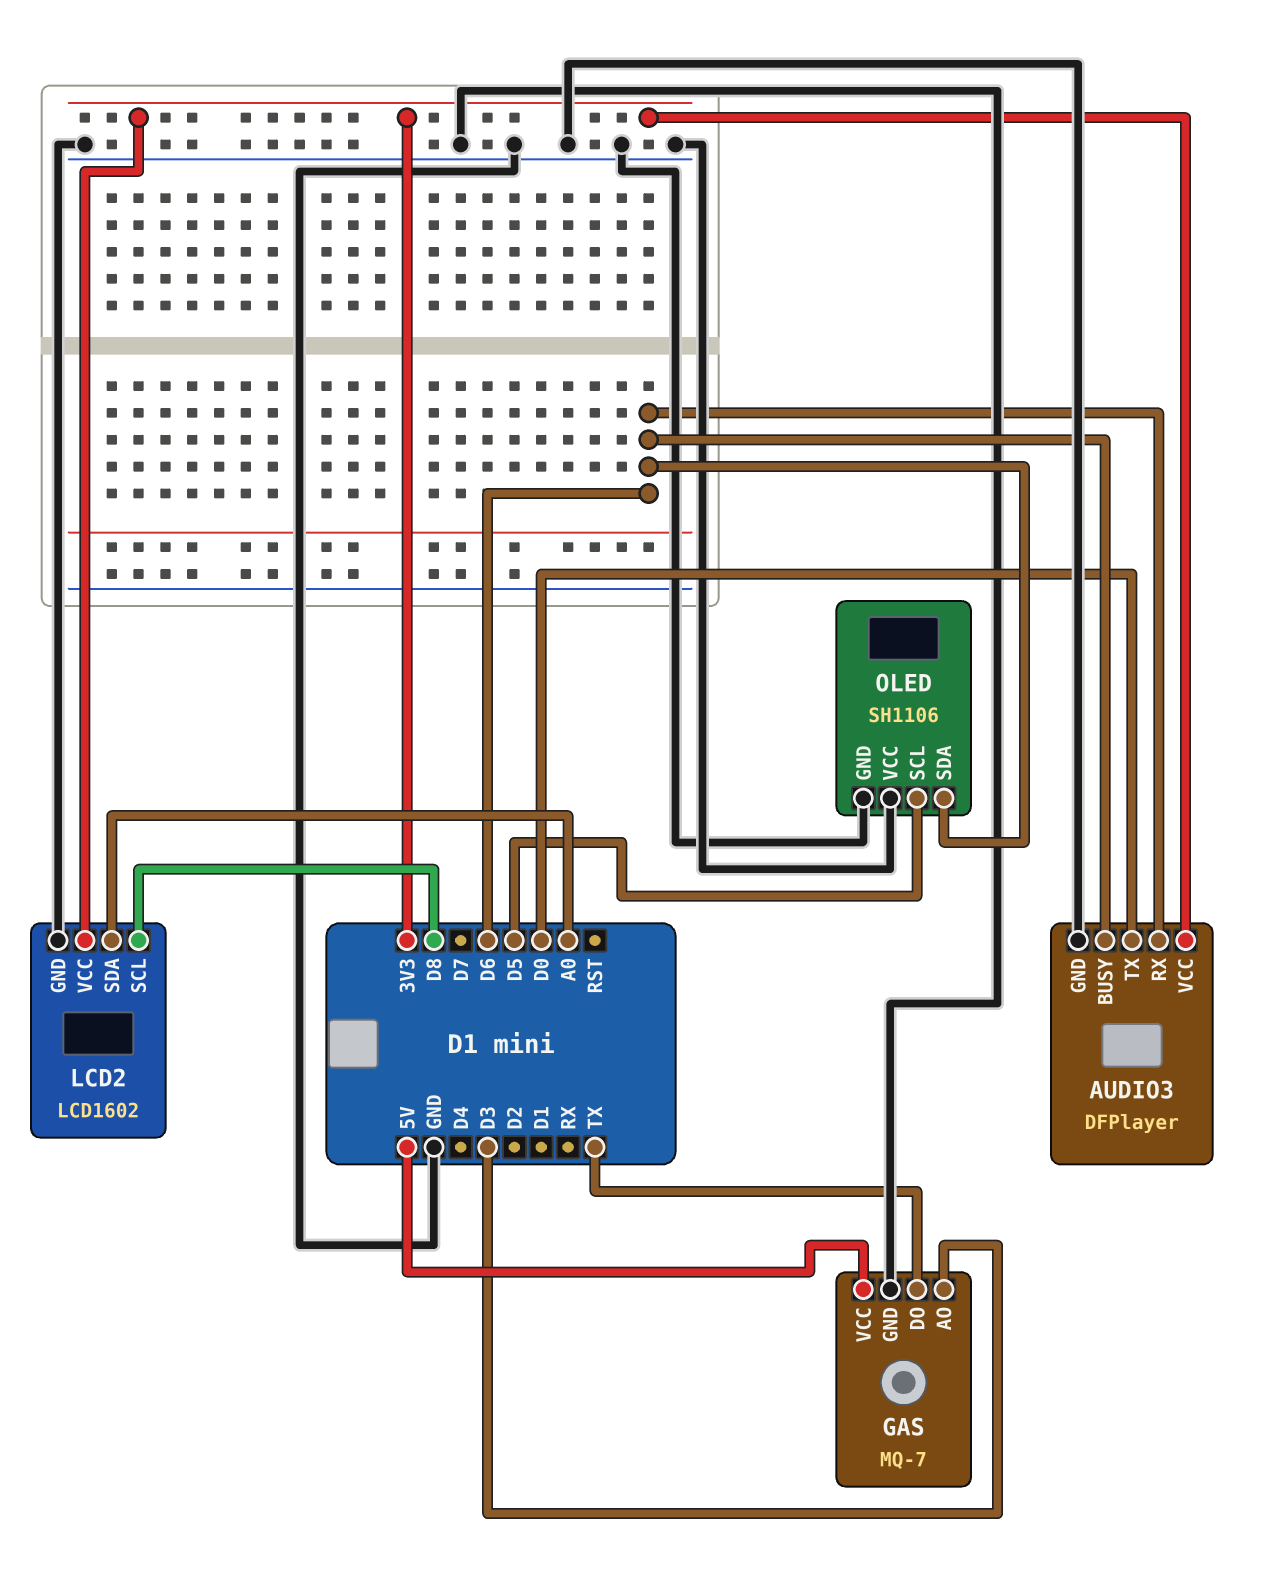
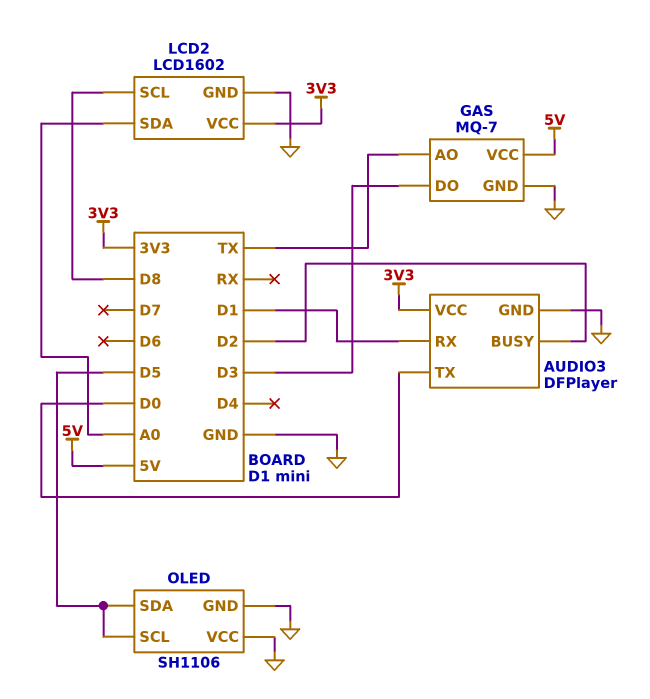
AUDIO3 pin BUSY: D6 -> D2
AUDIO3 pin RX: D6 -> D1
GAS pin AO: D3 -> TX
GAS pin DO: TX -> D3
OLED pin SDA: D6 -> D5

